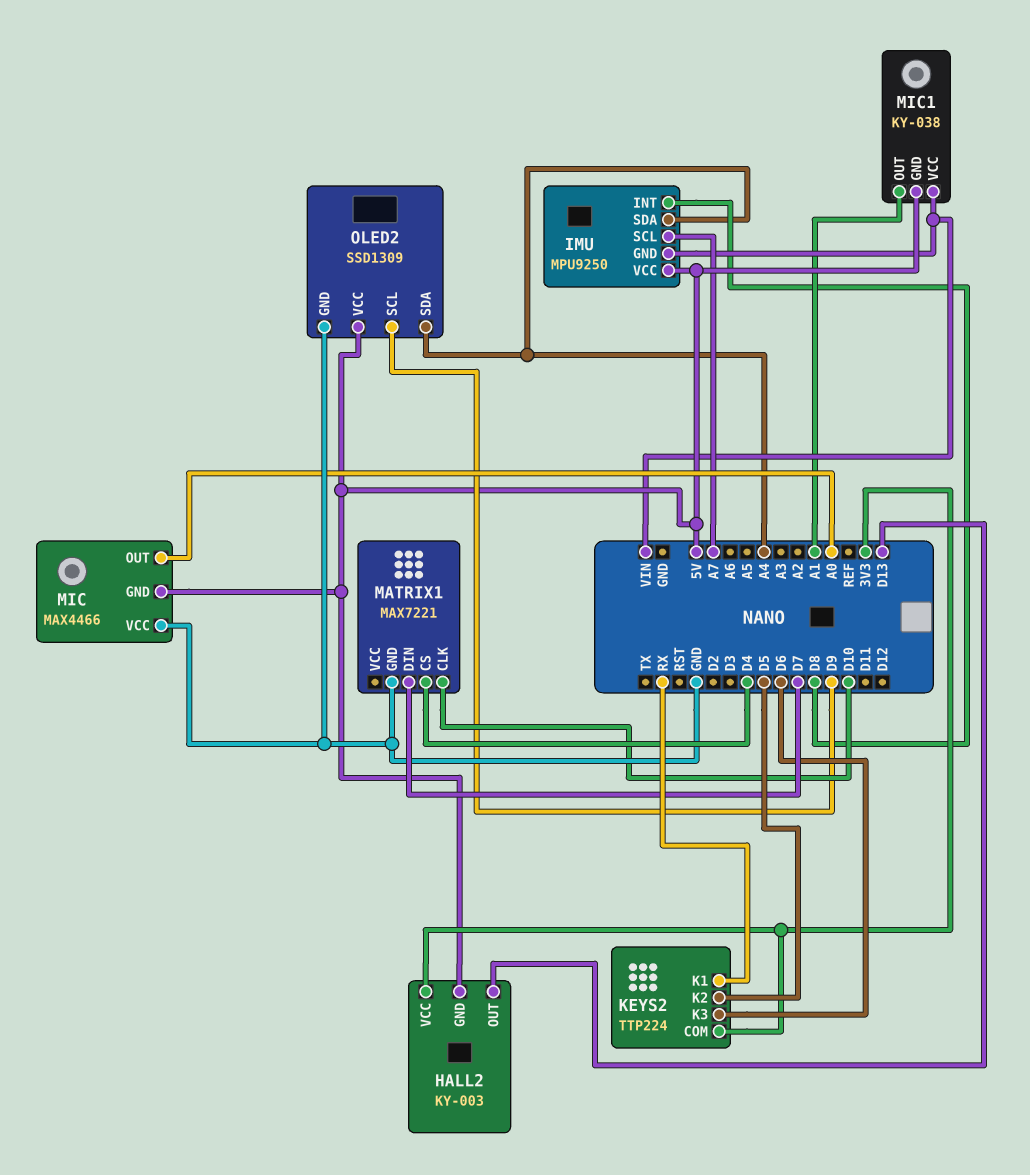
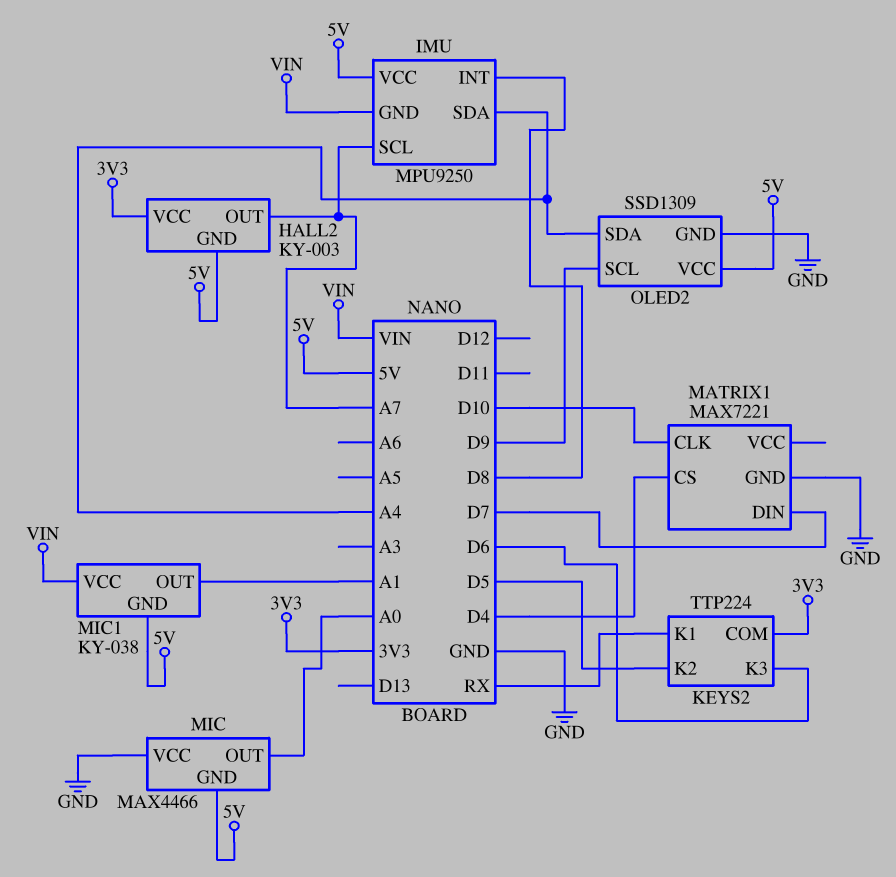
HALL2 pin OUT: D13 -> A7

